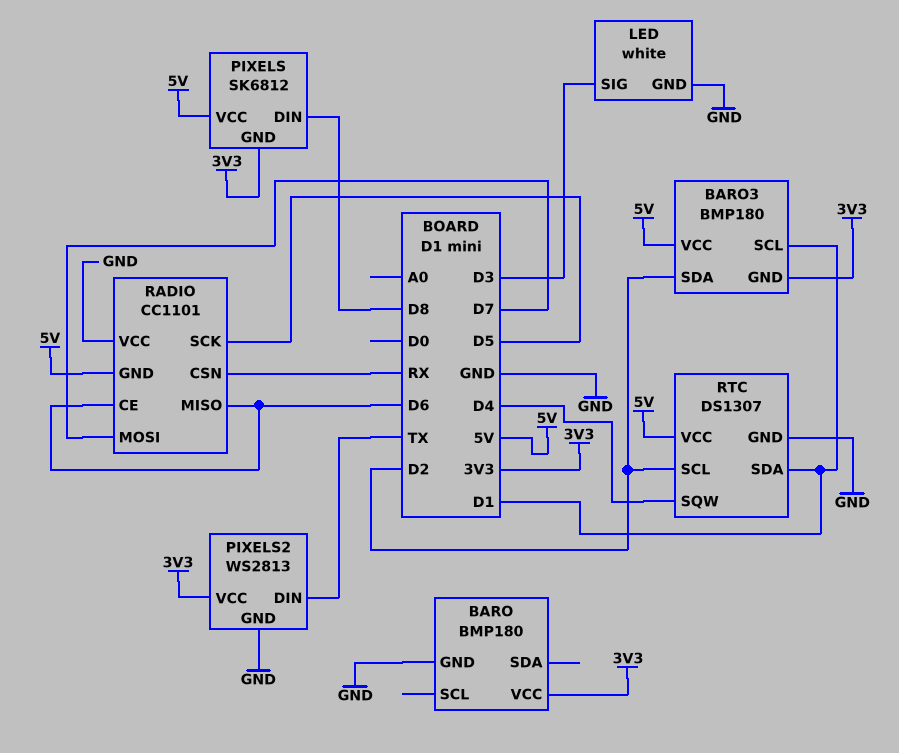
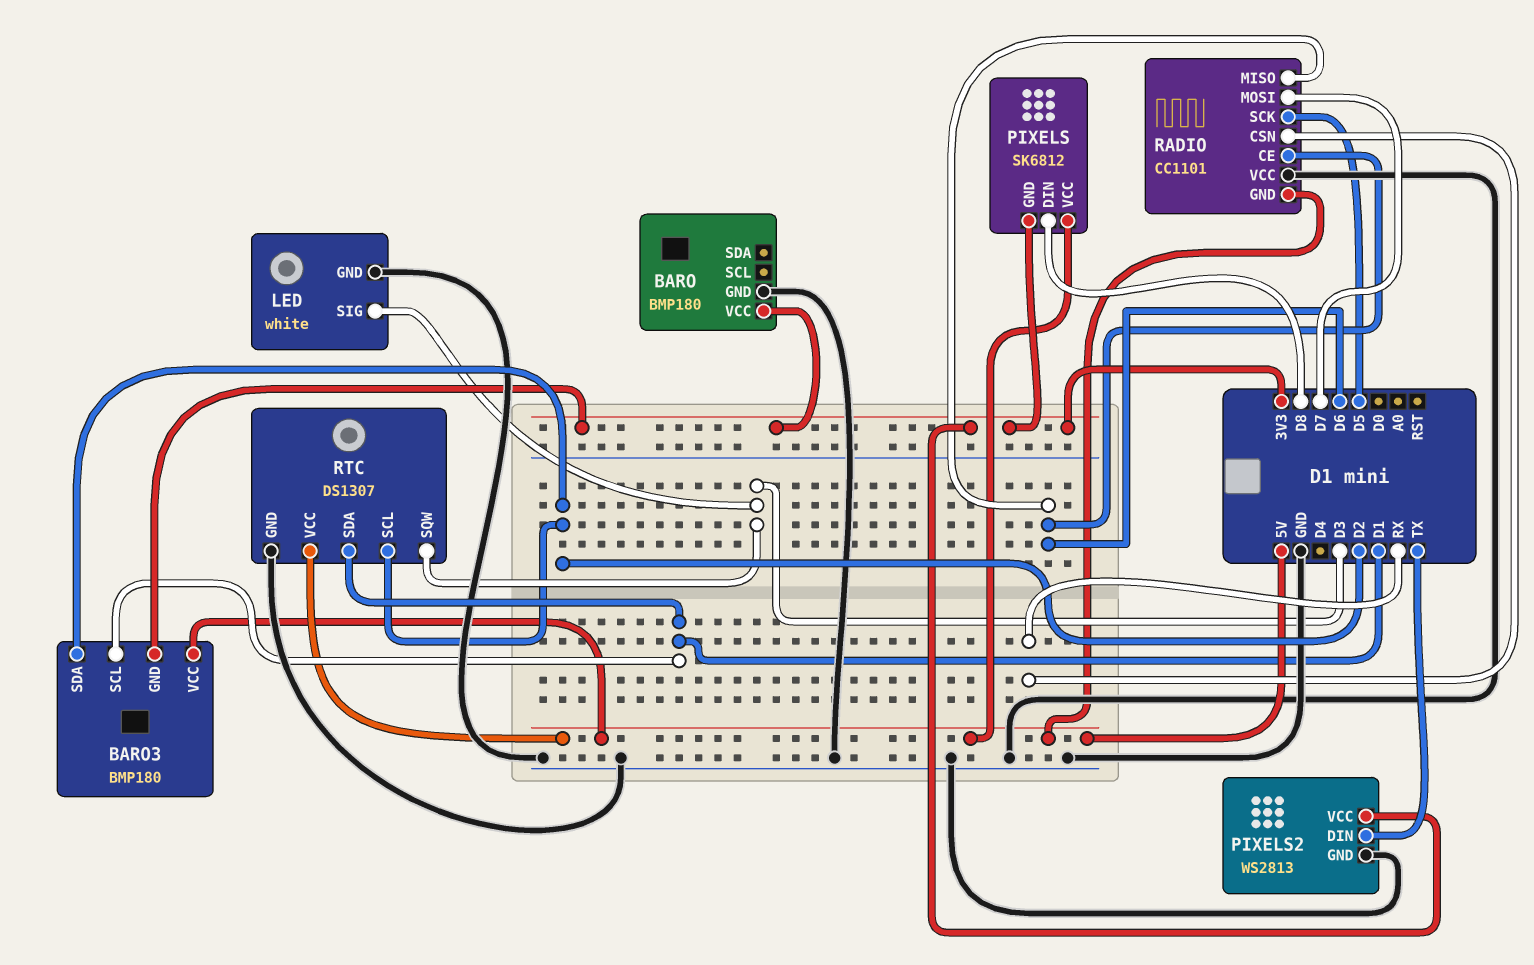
RTC pin SQW: D4 -> D3

